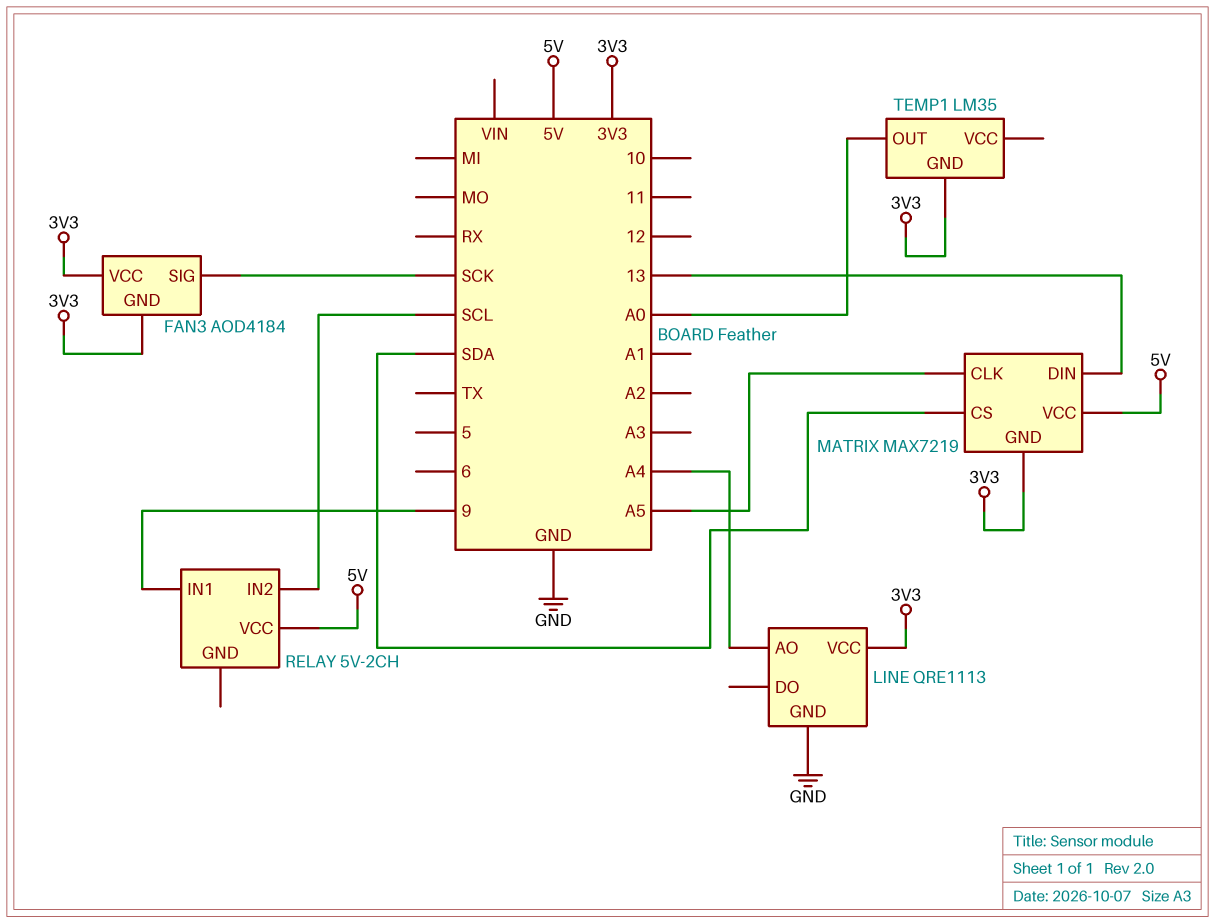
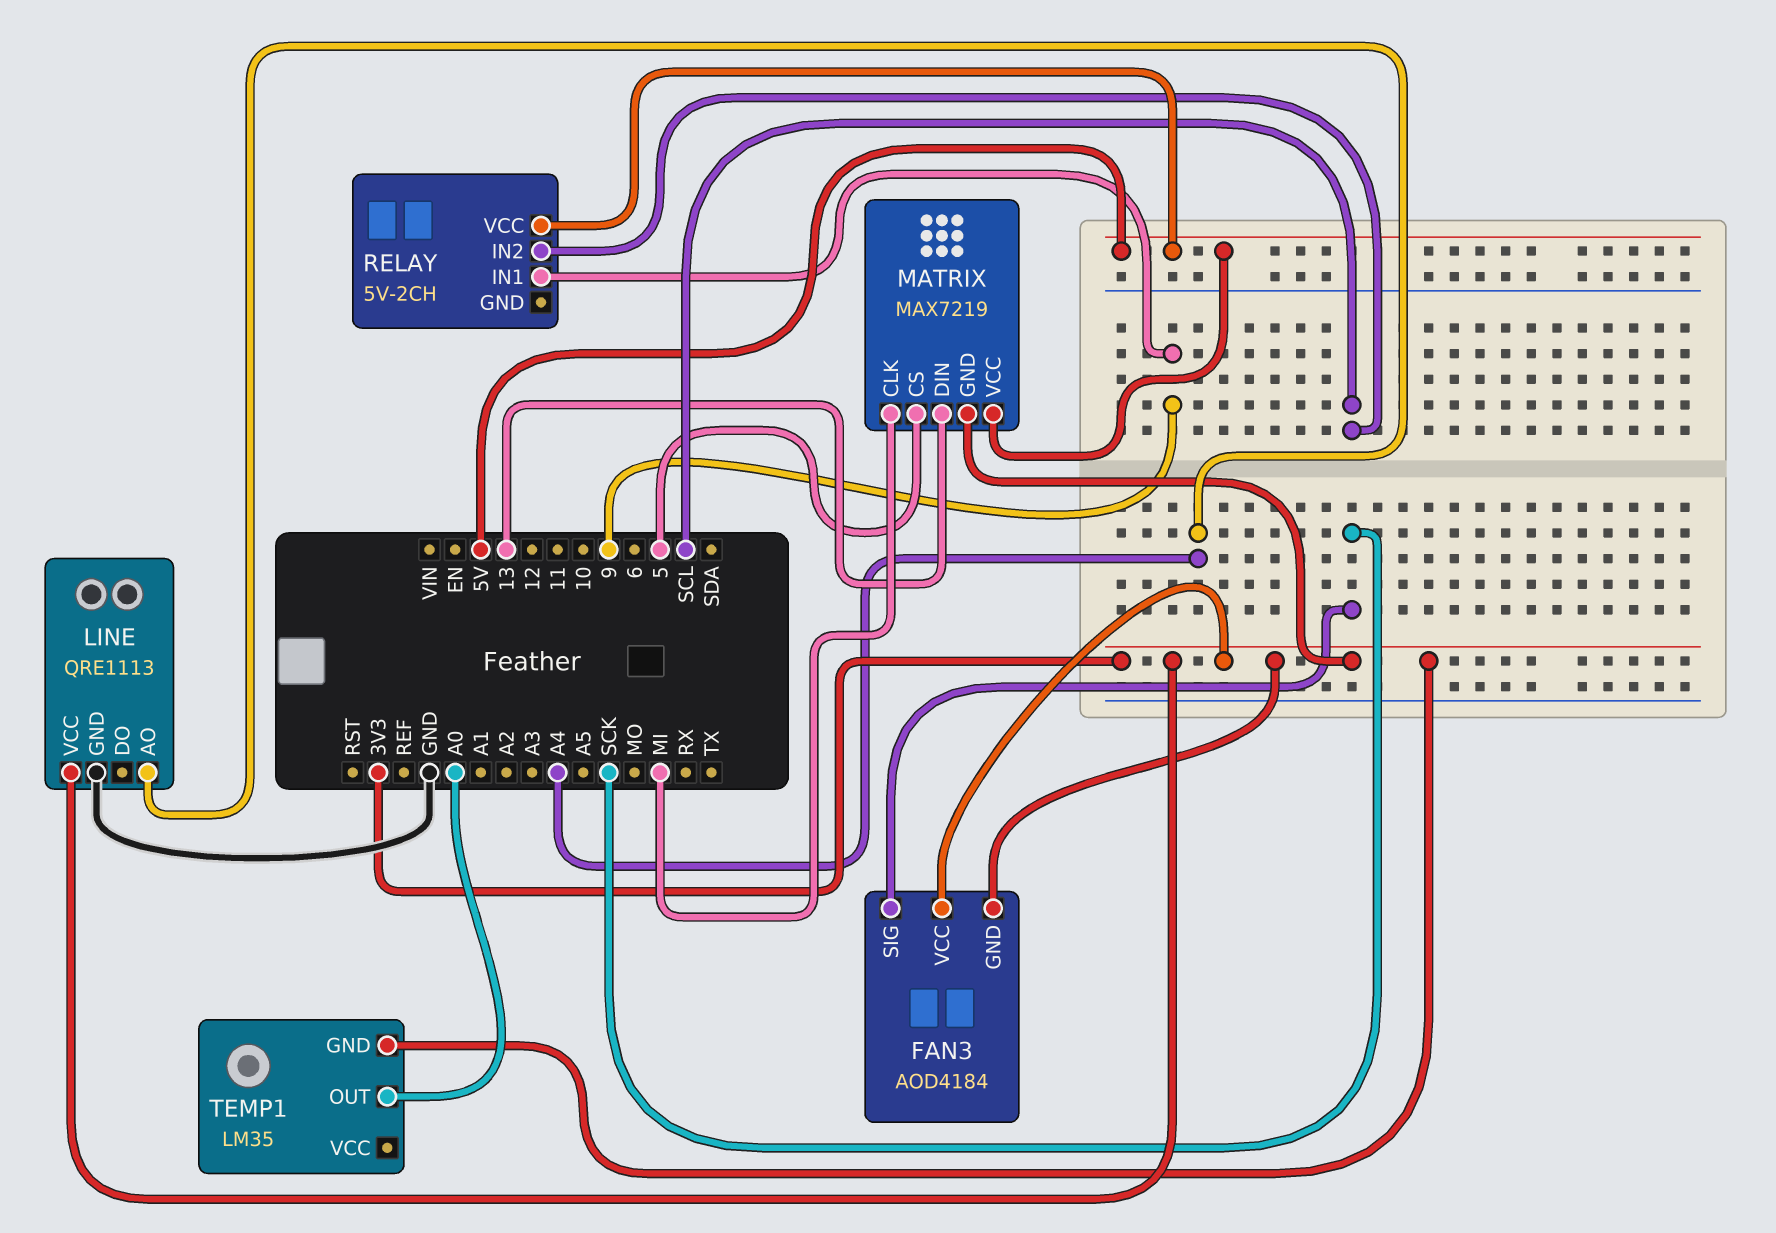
MATRIX pin CLK: A5 -> MI
MATRIX pin CS: SDA -> 5

